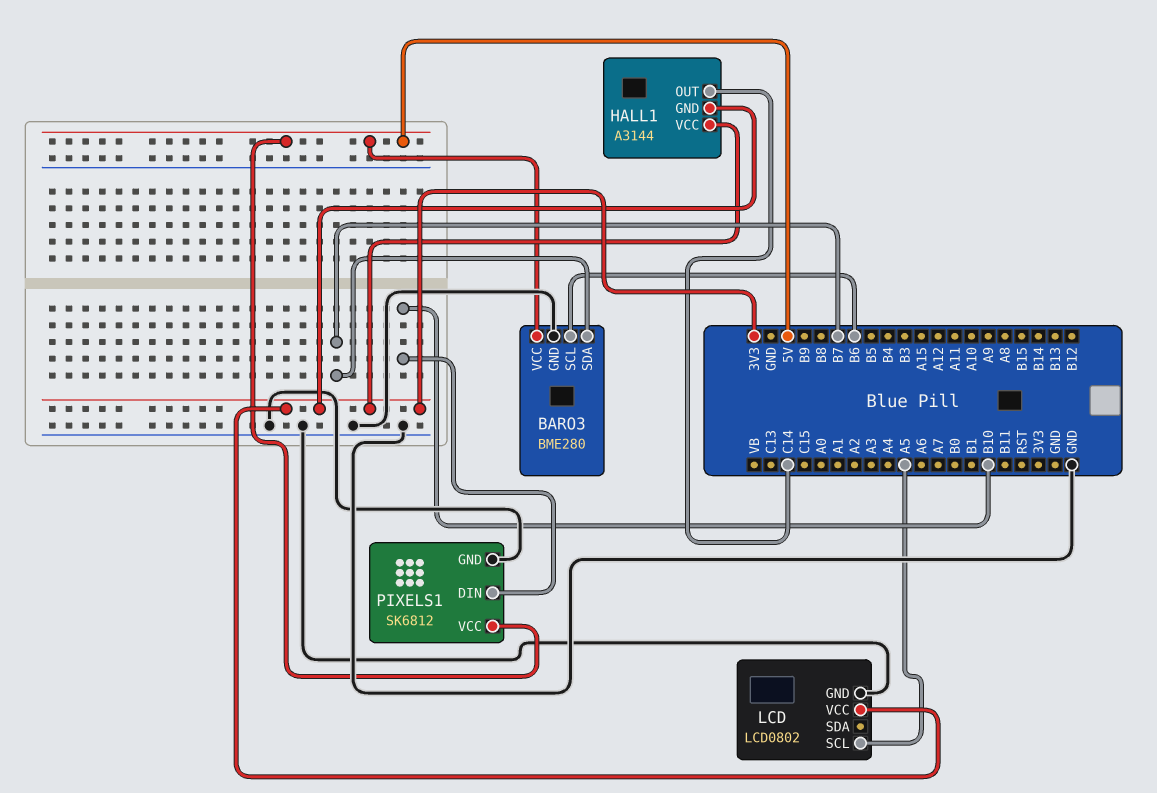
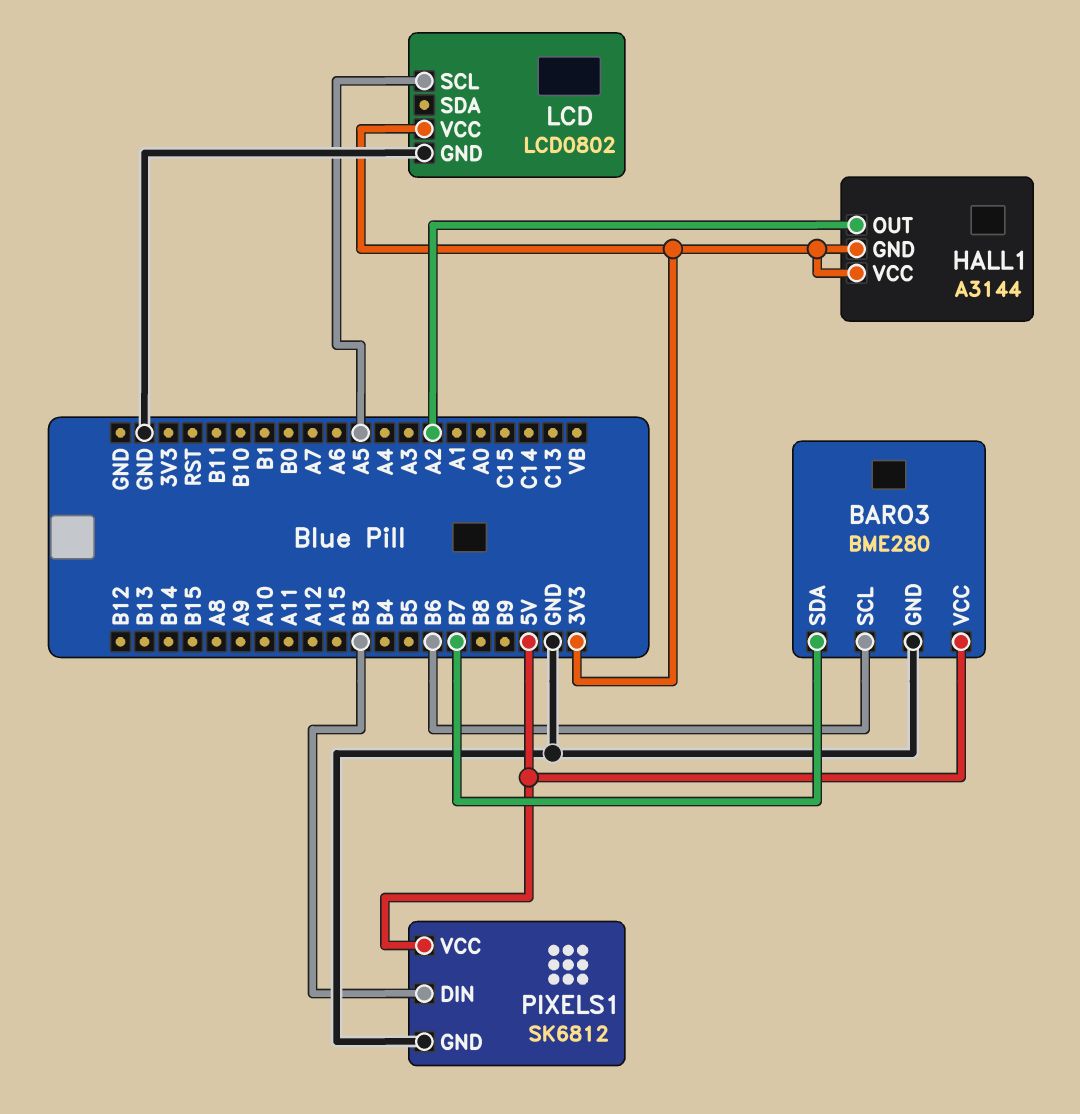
HALL1 pin OUT: C14 -> A2
PIXELS1 pin DIN: B10 -> B3

